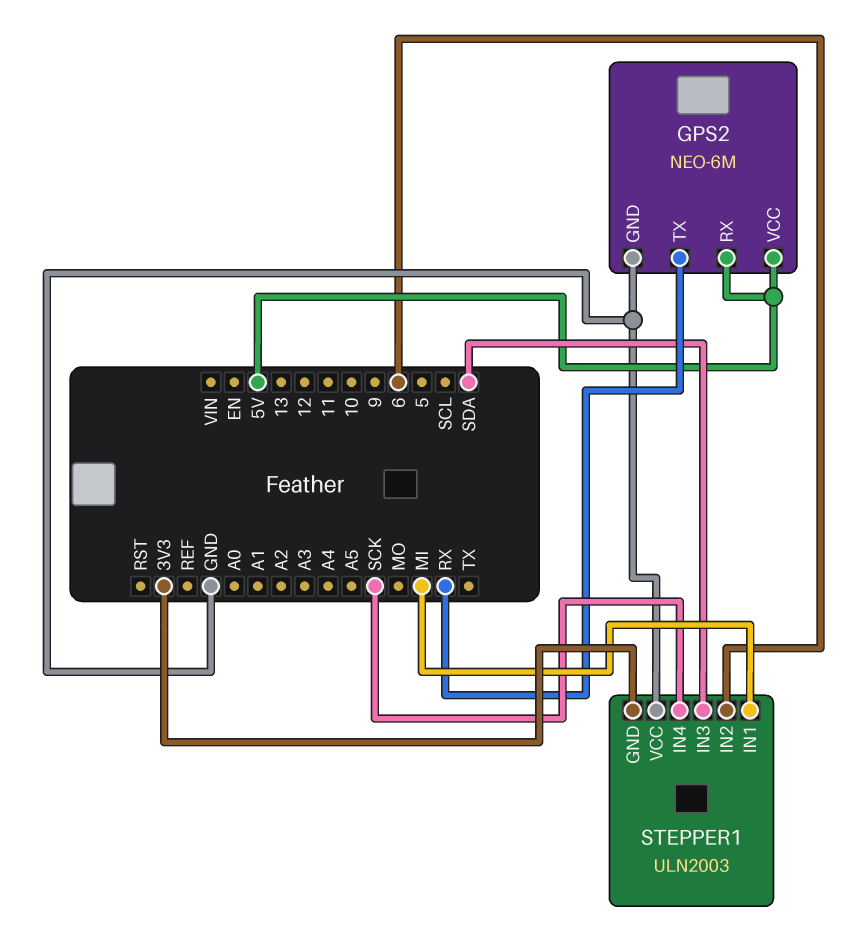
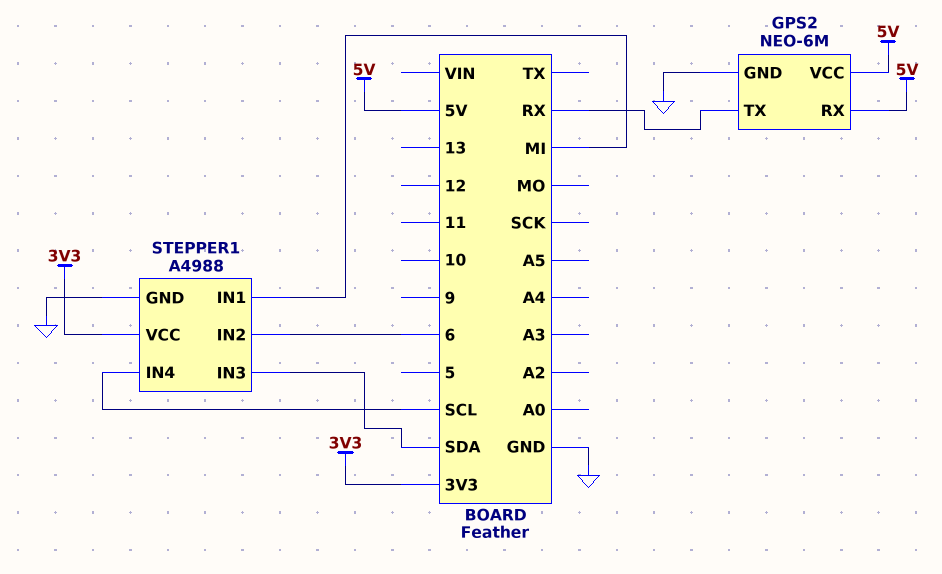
STEPPER1: ULN2003 -> A4988
STEPPER1 pin GND: 3V3 -> GND
STEPPER1 pin IN4: SCK -> SCL
STEPPER1 pin VCC: GND -> 3V3

